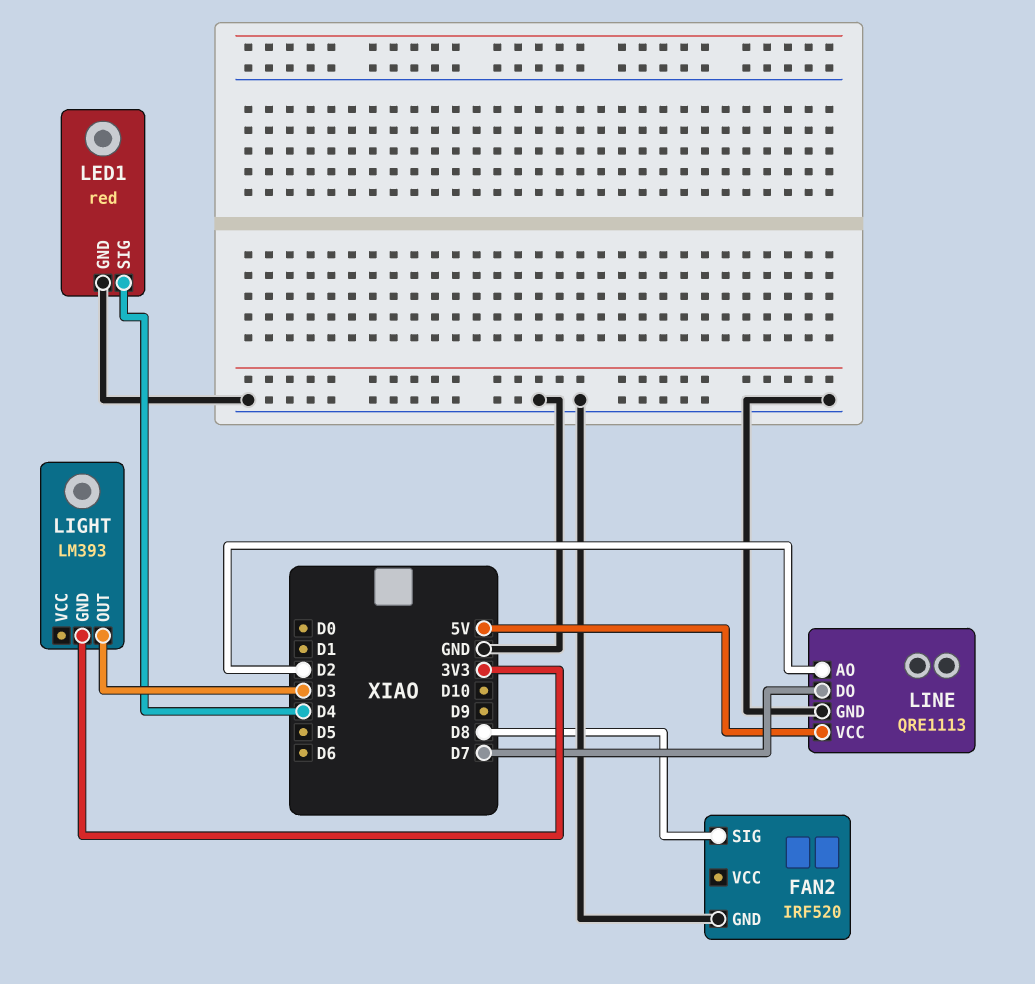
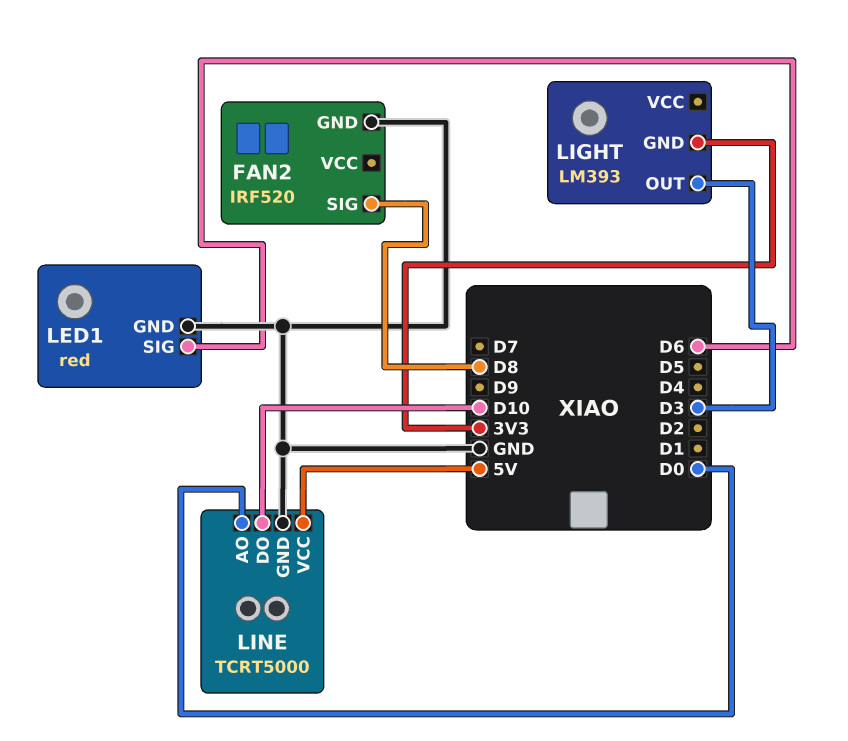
LED1 pin SIG: D4 -> D6
LINE: QRE1113 -> TCRT5000
LINE pin AO: D2 -> D0
LINE pin DO: D7 -> D10

